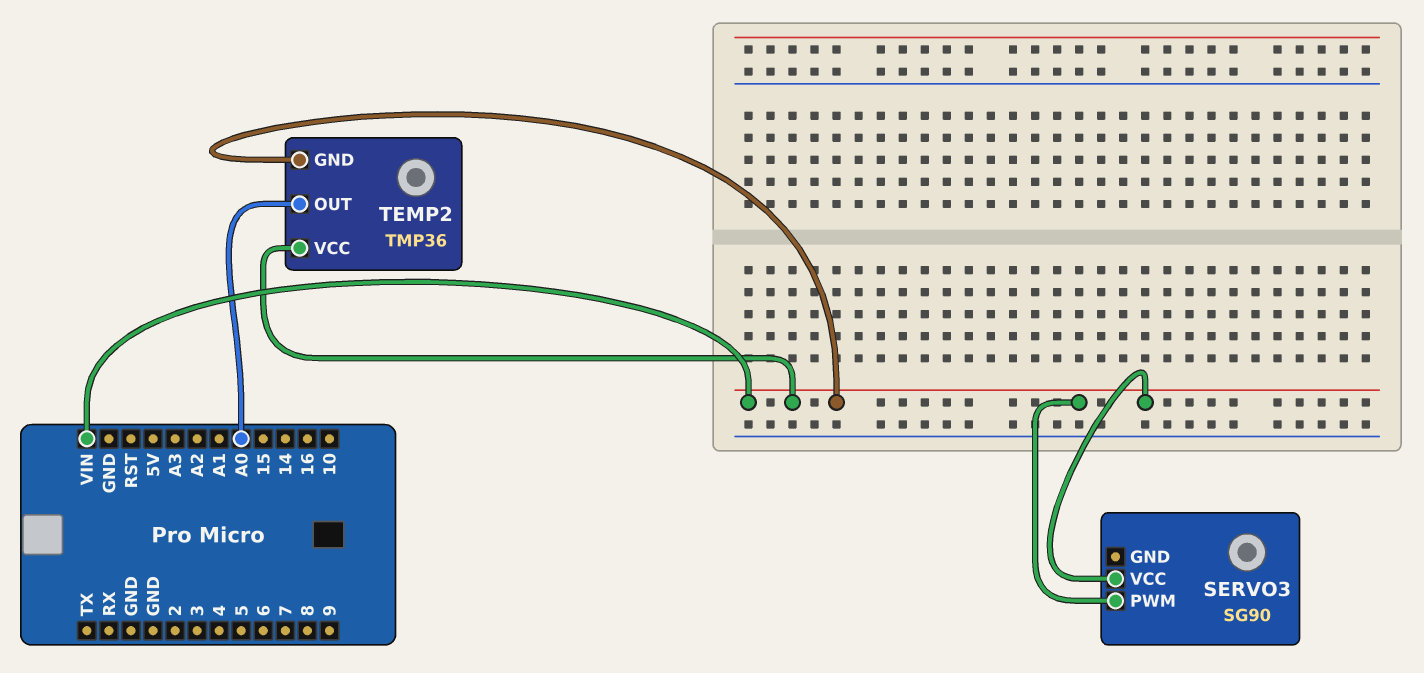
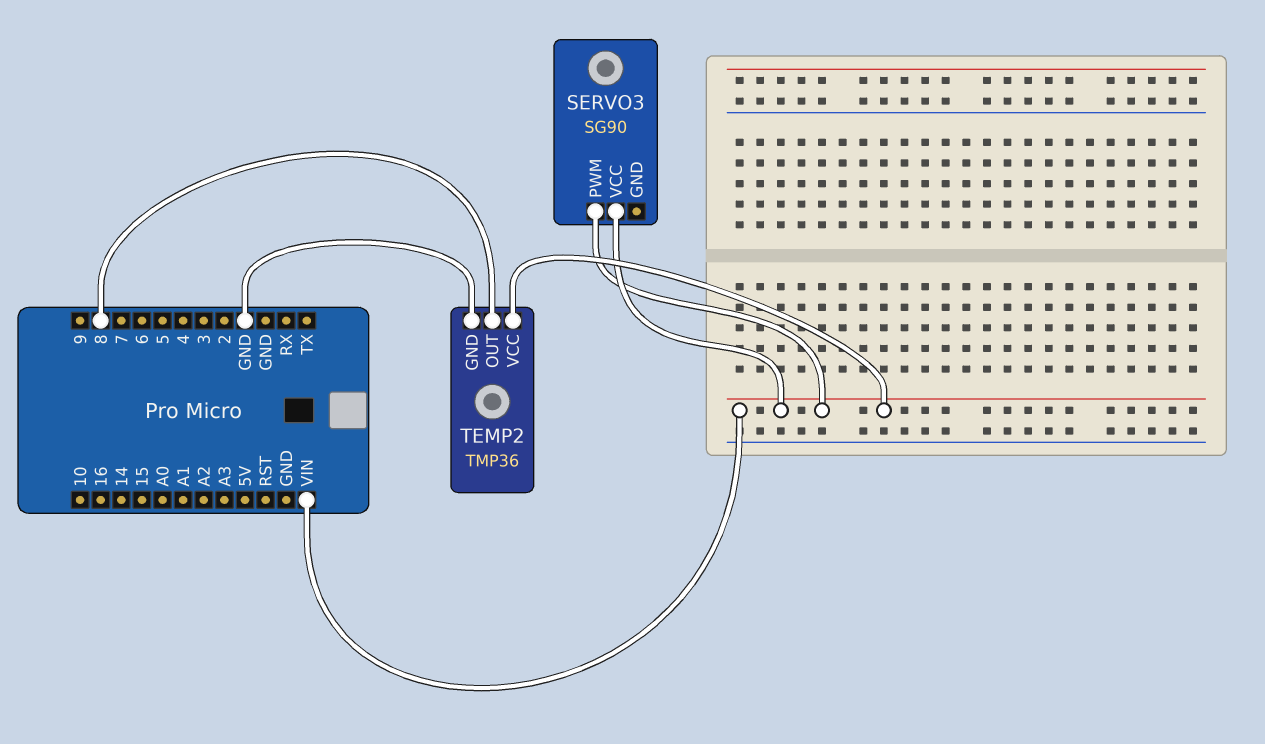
TEMP2 pin GND: VIN -> GND
TEMP2 pin OUT: A0 -> 8

